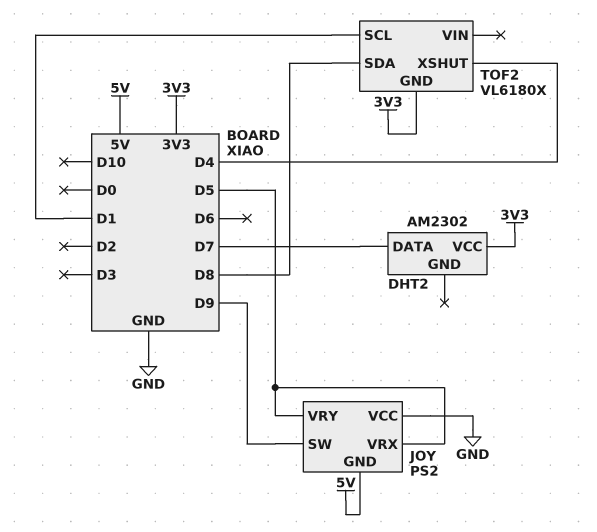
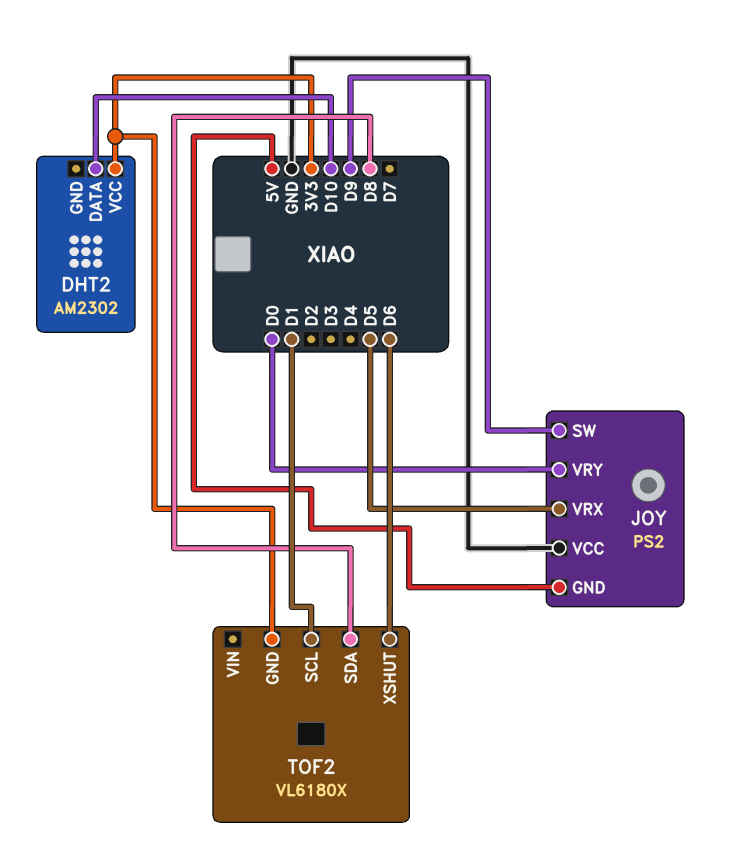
DHT2 pin DATA: D7 -> D10
JOY pin VRY: D5 -> D0
TOF2 pin XSHUT: D4 -> D6

